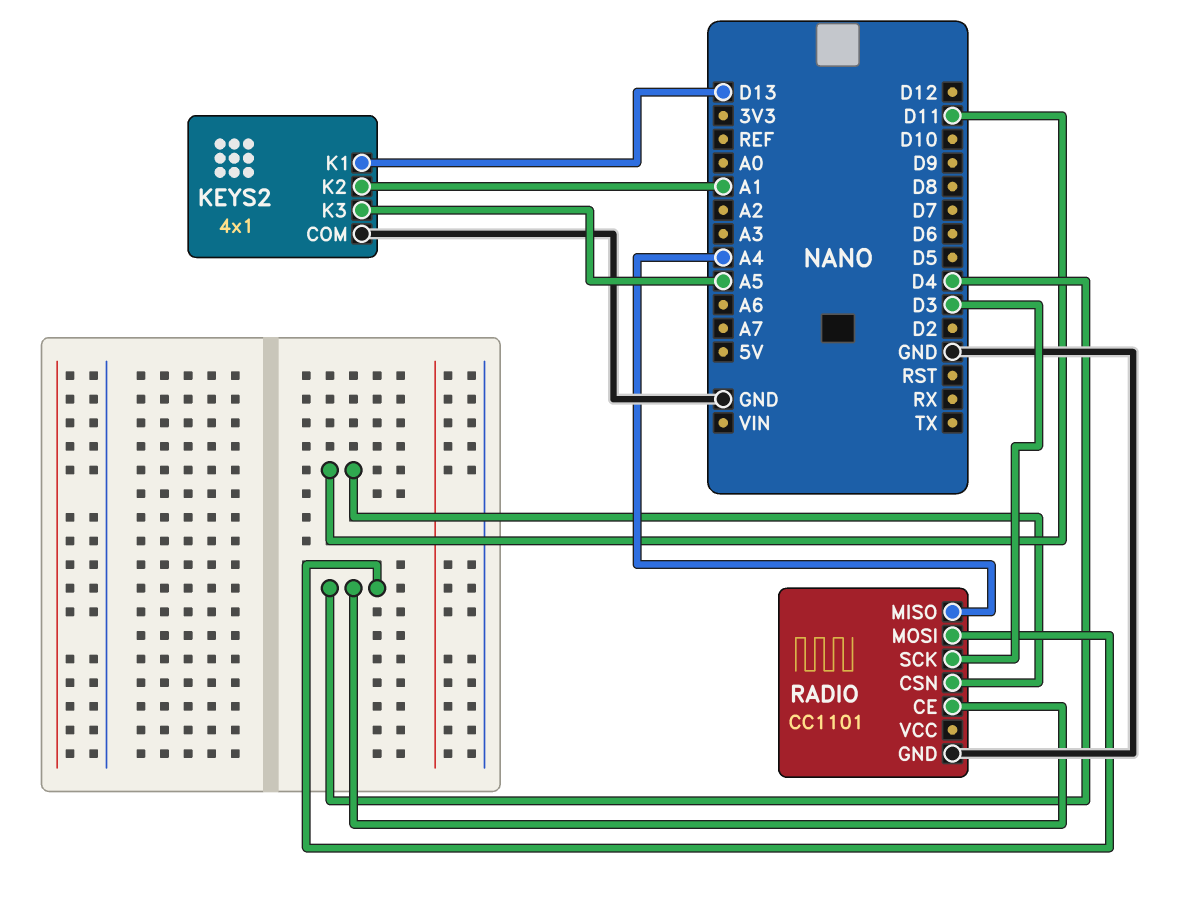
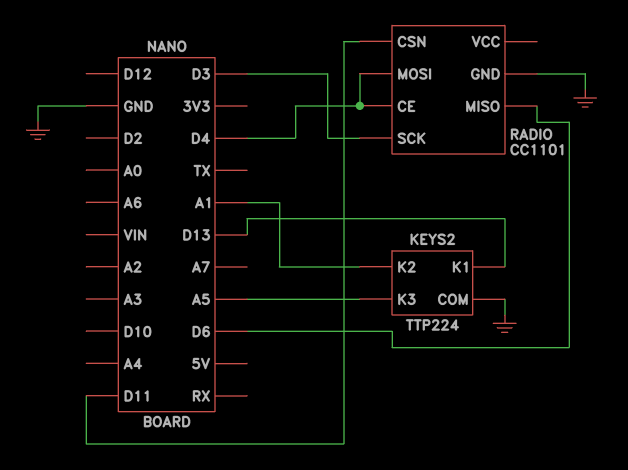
KEYS2: 4x1 -> TTP224
RADIO pin MISO: A4 -> D6

